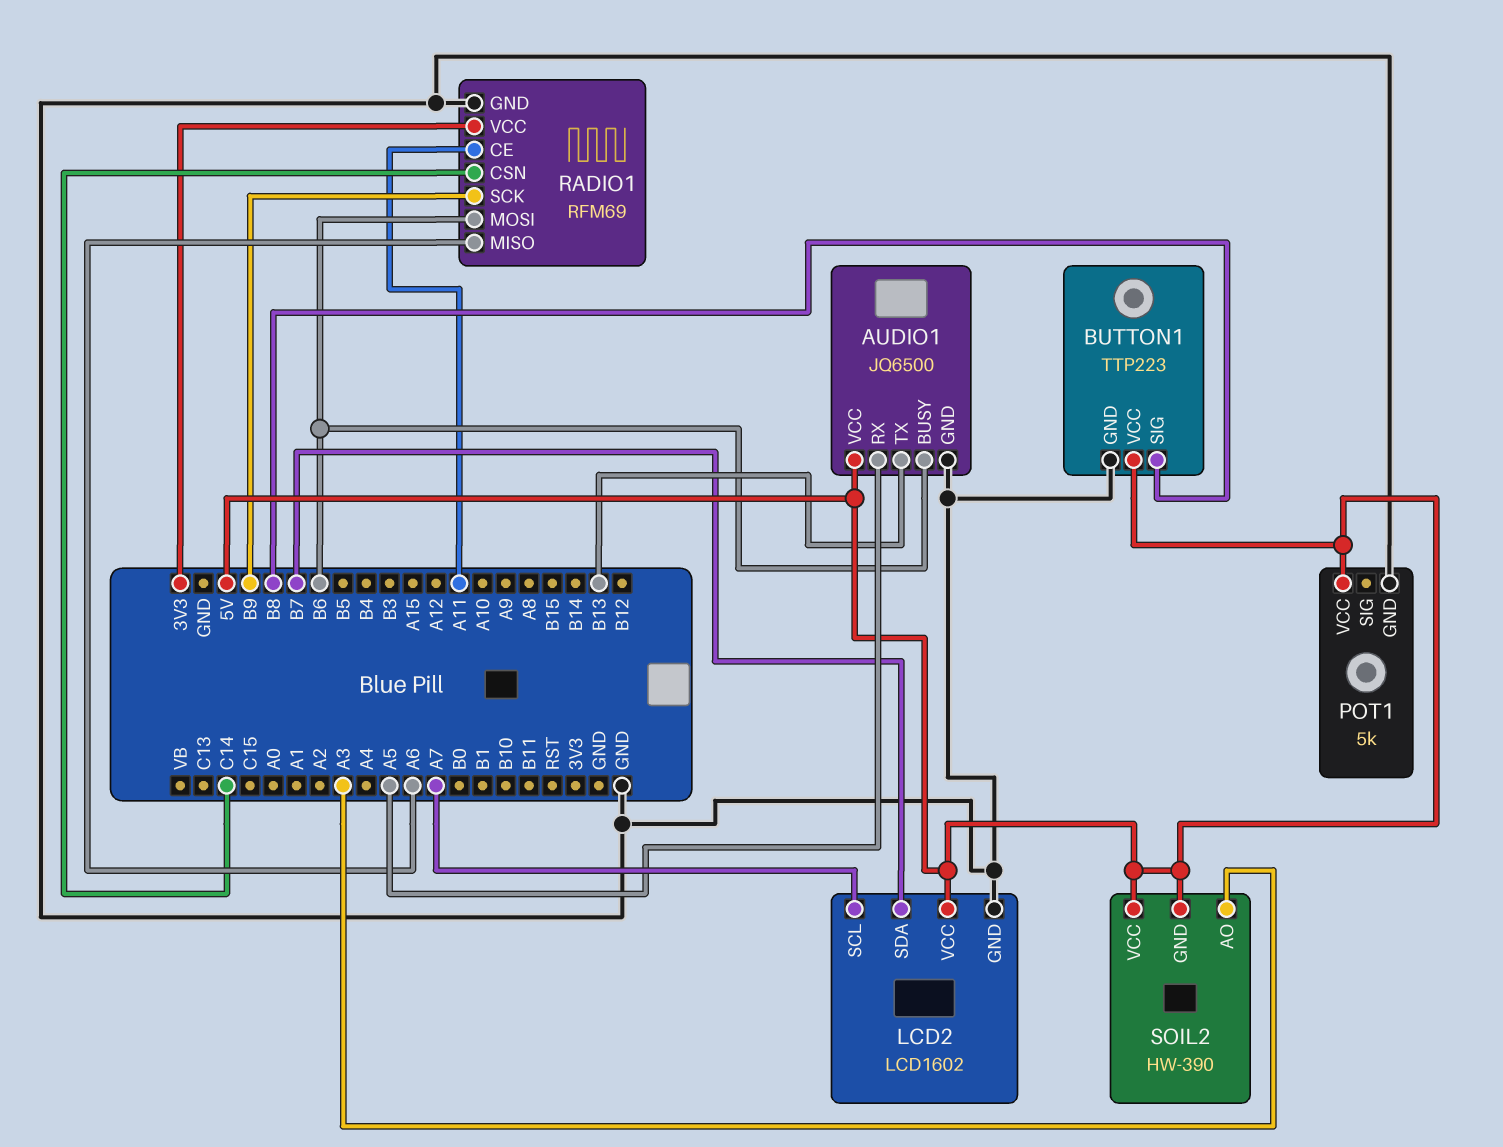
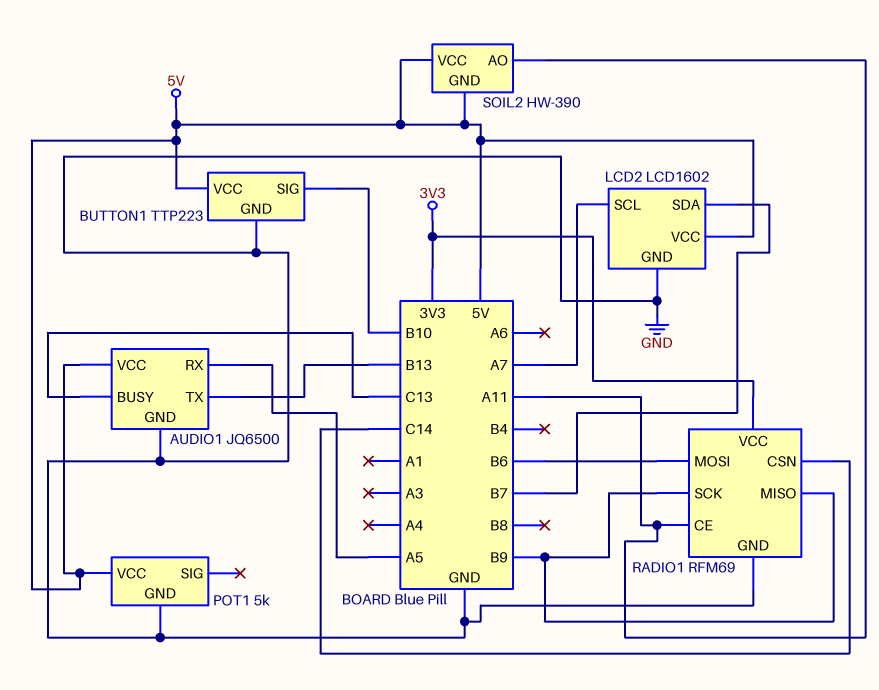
AUDIO1 pin BUSY: B6 -> C13
BUTTON1 pin SIG: B8 -> B10
RADIO1 pin MISO: A6 -> B9
SOIL2 pin AO: A3 -> A11

